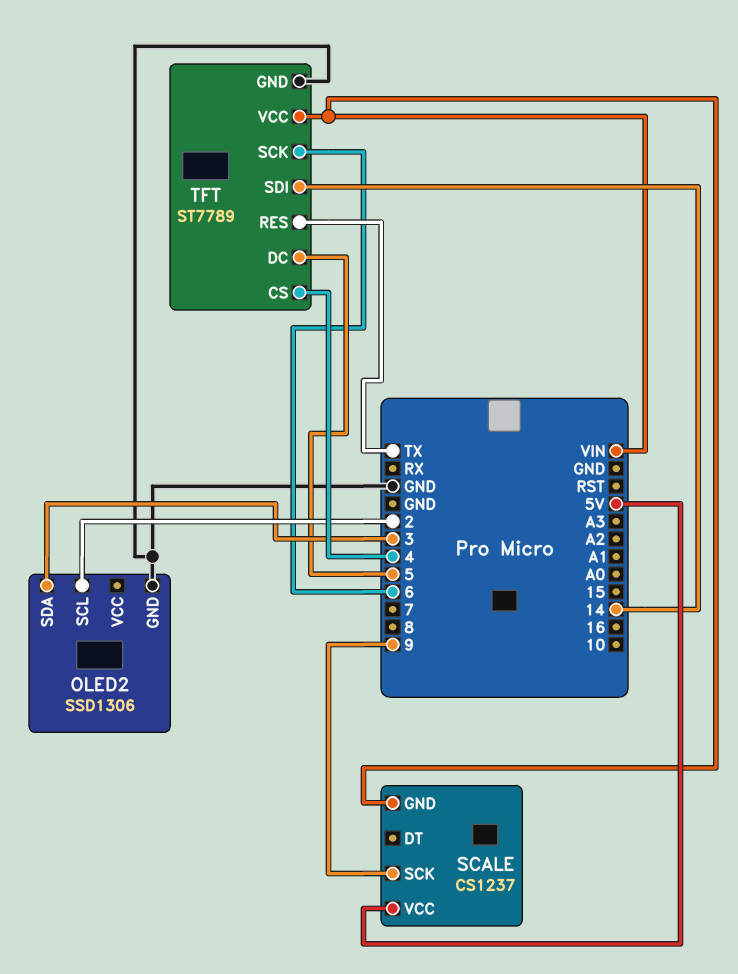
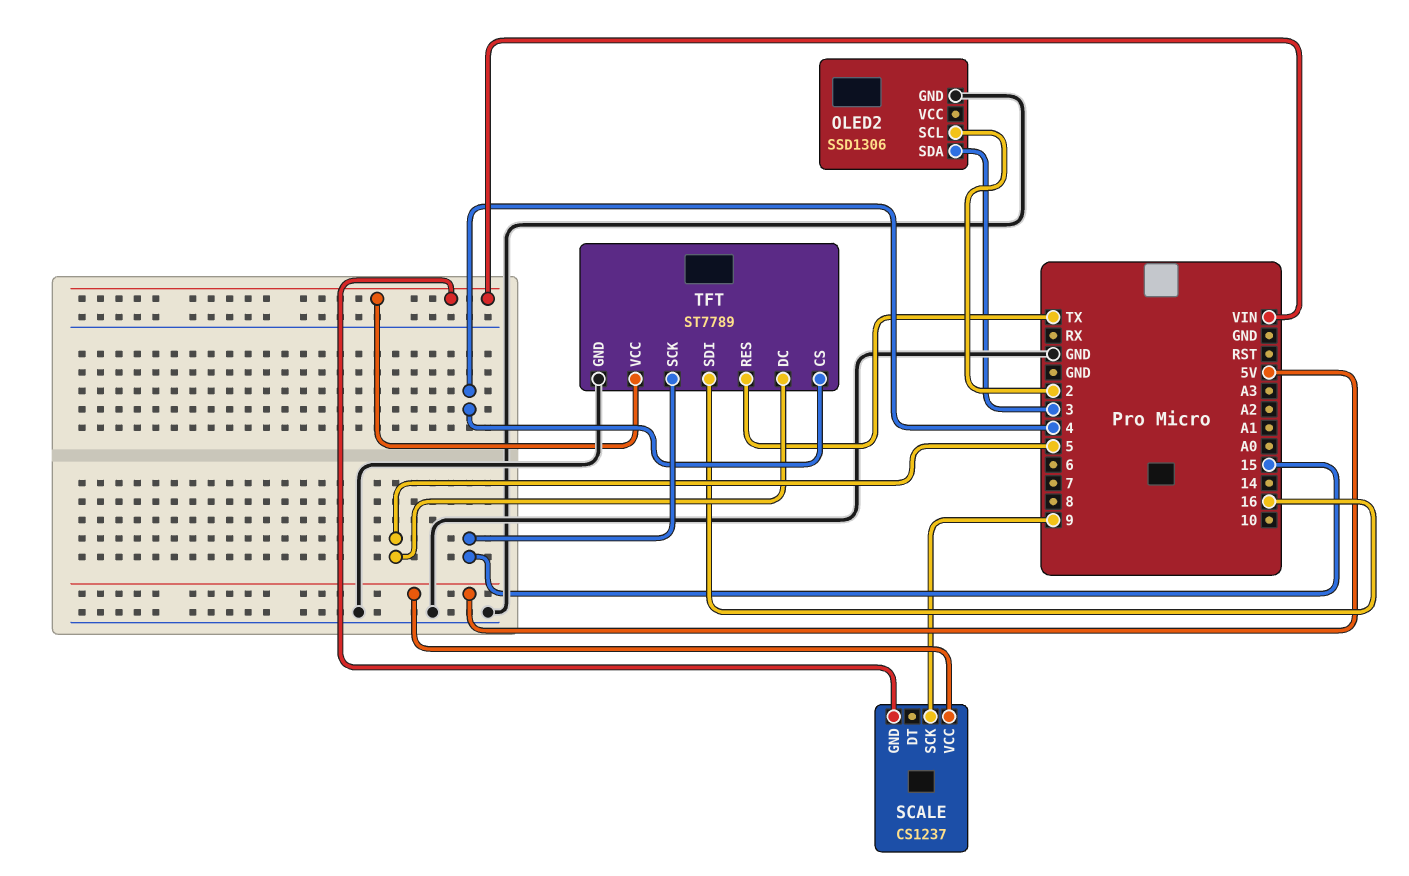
TFT pin SCK: 6 -> 15
TFT pin SDI: 14 -> 16

